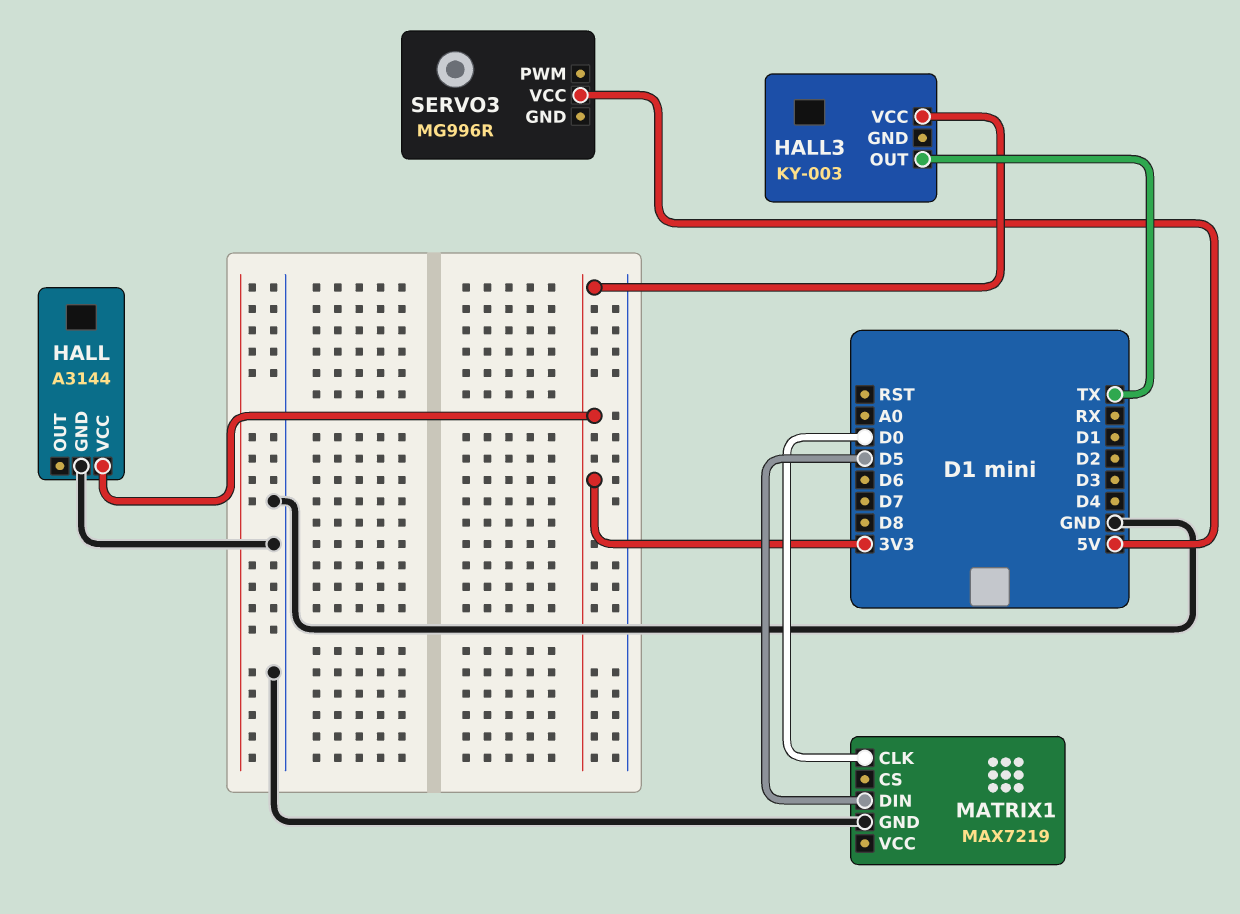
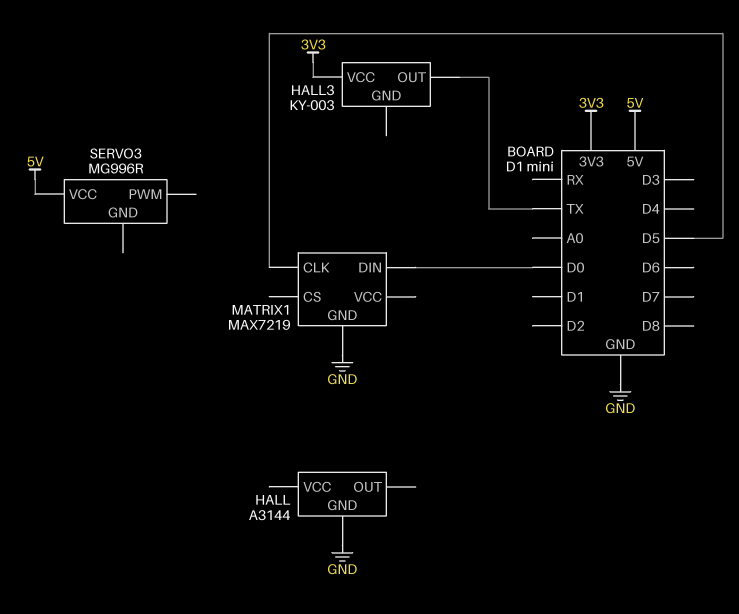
HALL pin VCC: 3V3 -> none
MATRIX1 pin CLK: D0 -> D5
MATRIX1 pin DIN: D5 -> D0

